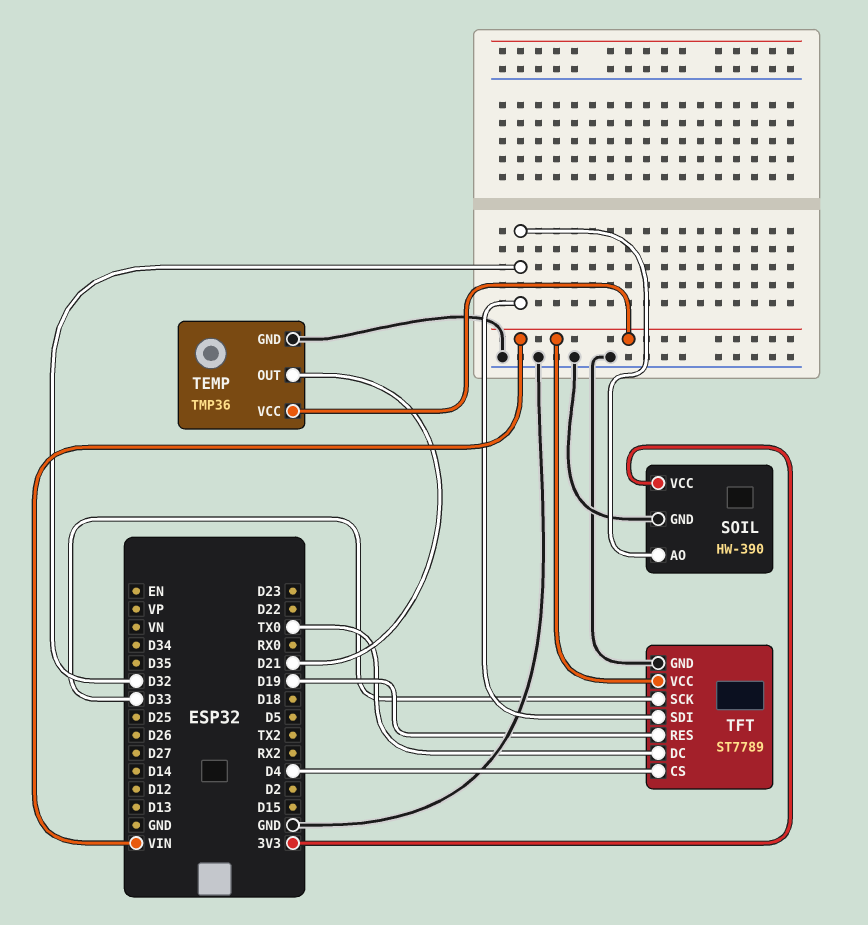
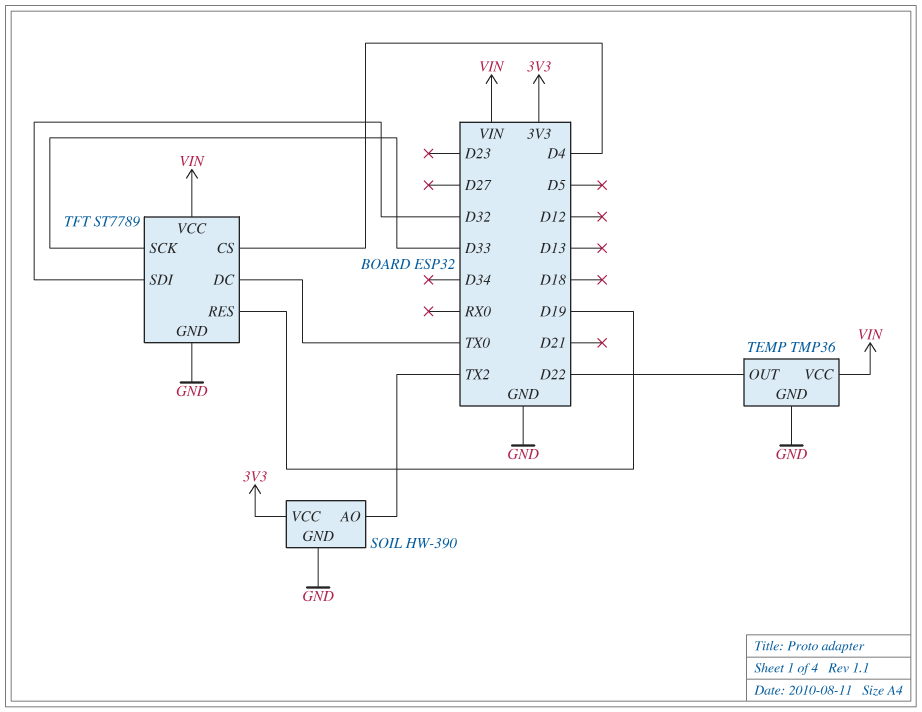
SOIL pin AO: D32 -> TX2
TEMP pin OUT: D21 -> D22

